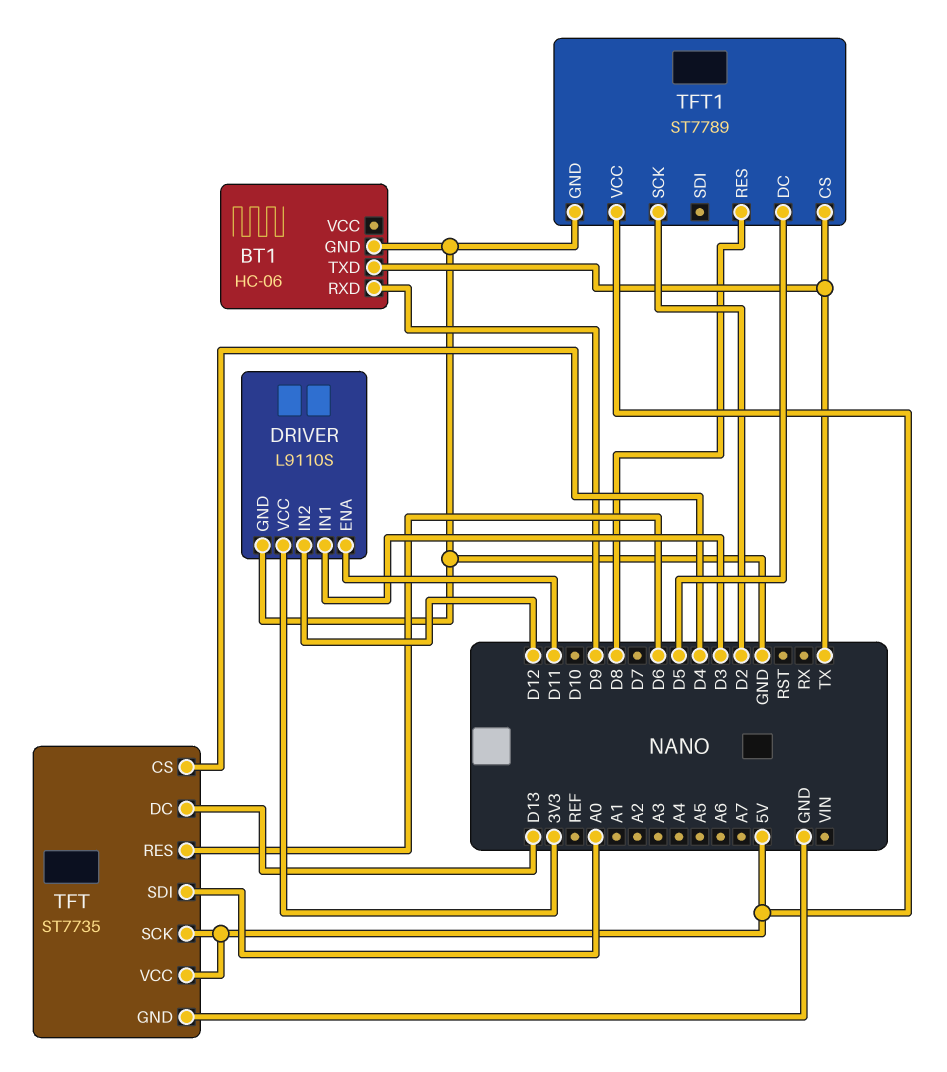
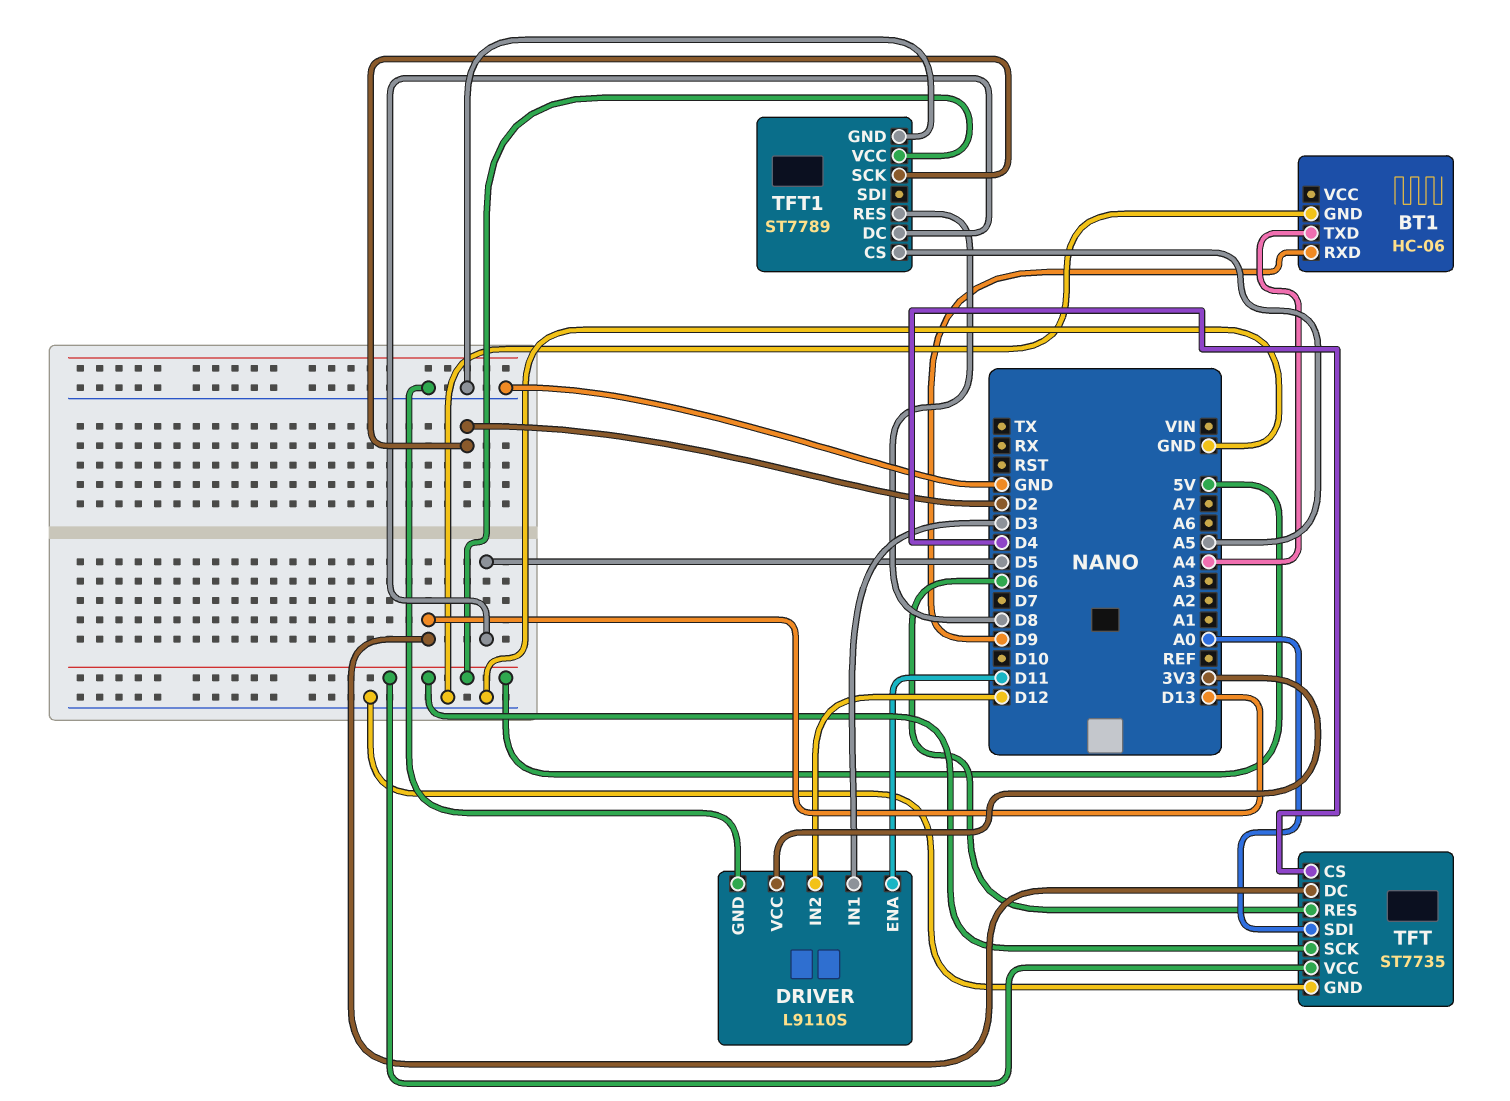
BT1 pin TXD: TX -> A4
TFT1 pin CS: TX -> A5

